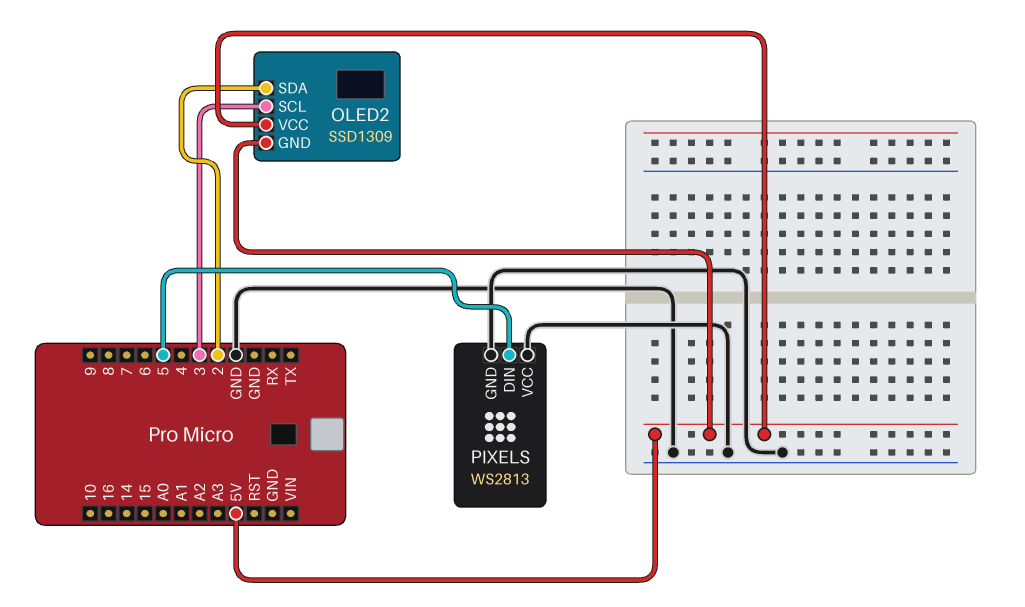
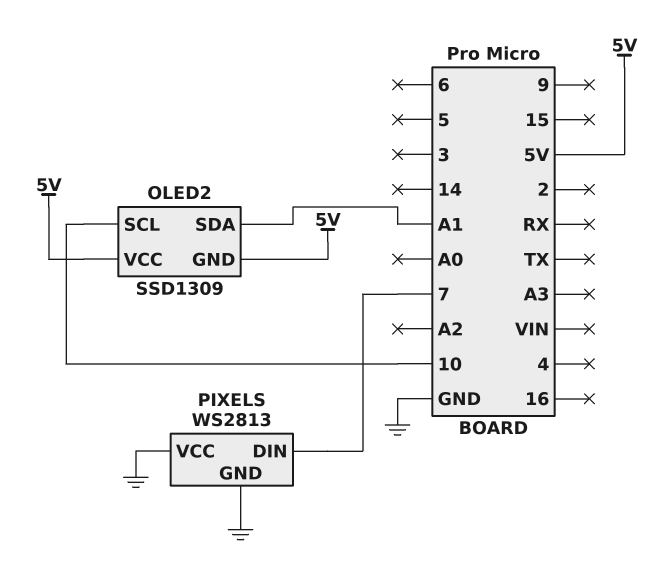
OLED2 pin SCL: 3 -> 10
OLED2 pin SDA: 2 -> A1
PIXELS pin DIN: 5 -> 7

